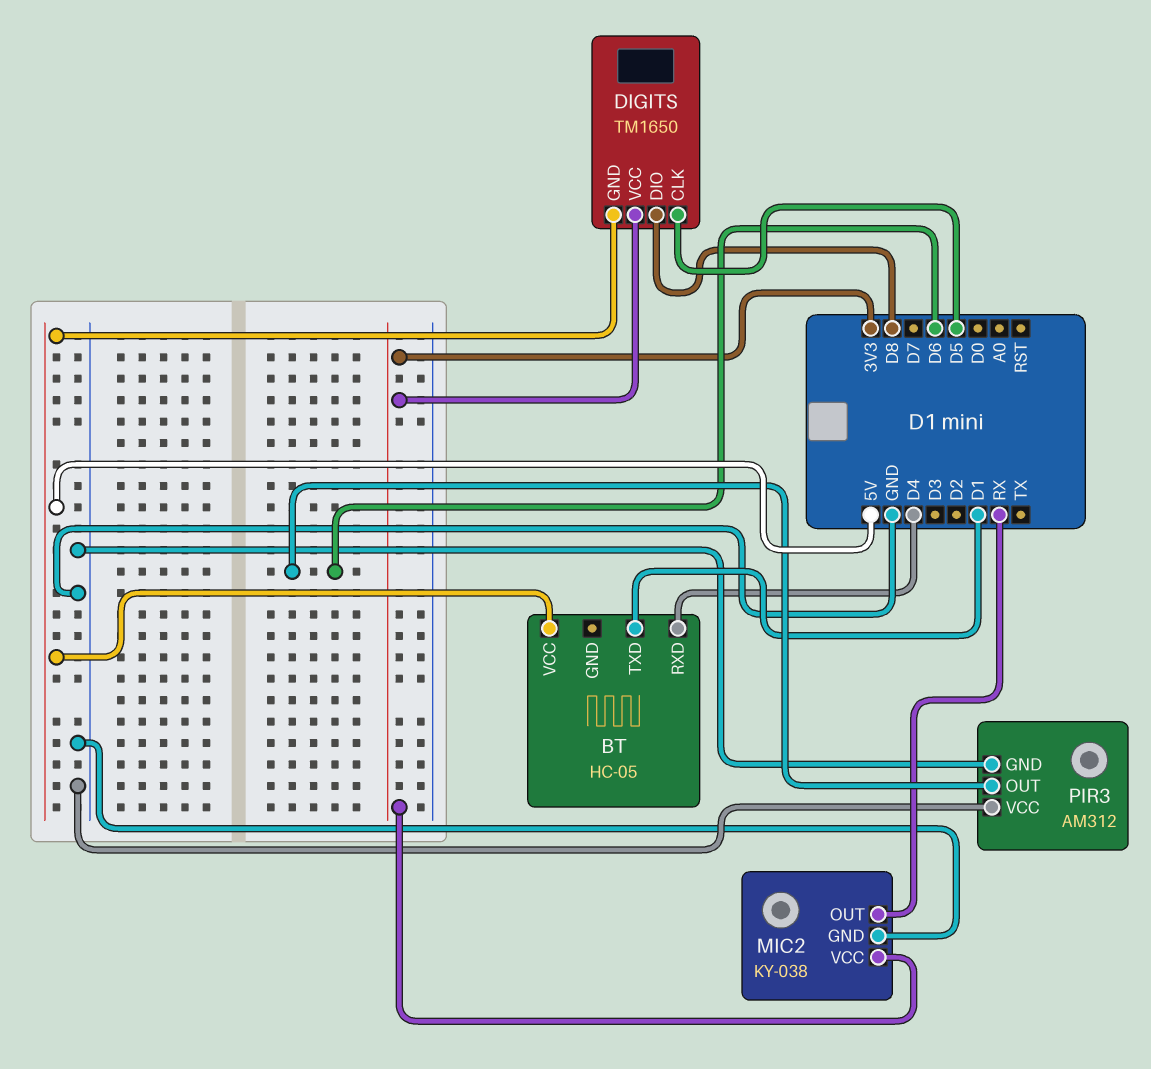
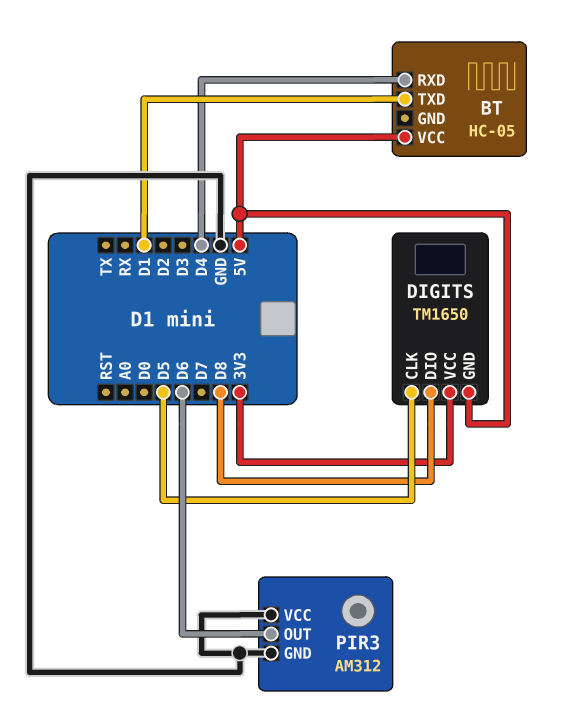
MIC2: KY-038 -> none
MIC2 pin GND: GND -> none
MIC2 pin OUT: RX -> none
MIC2 pin VCC: 3V3 -> none

